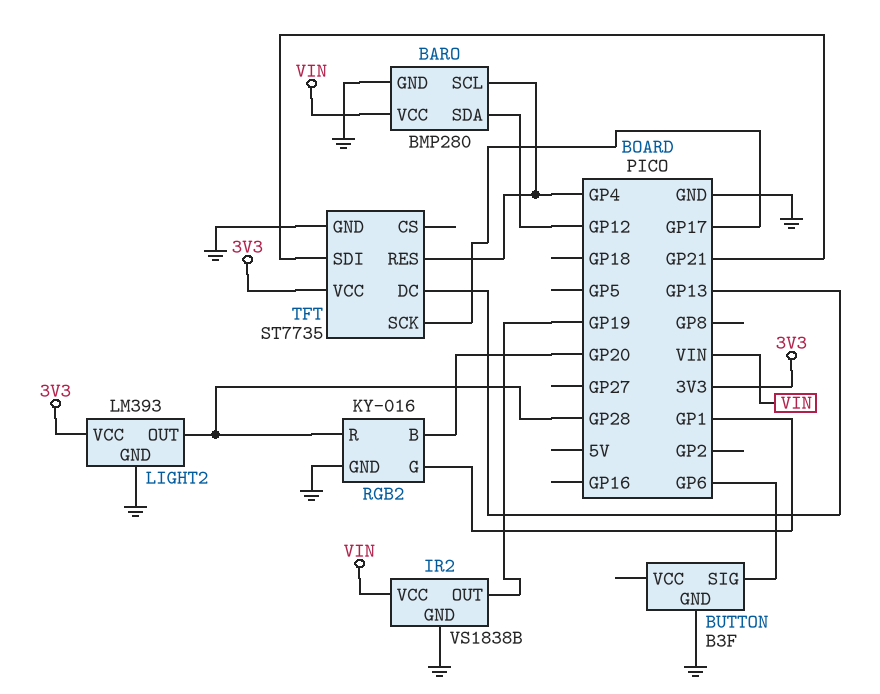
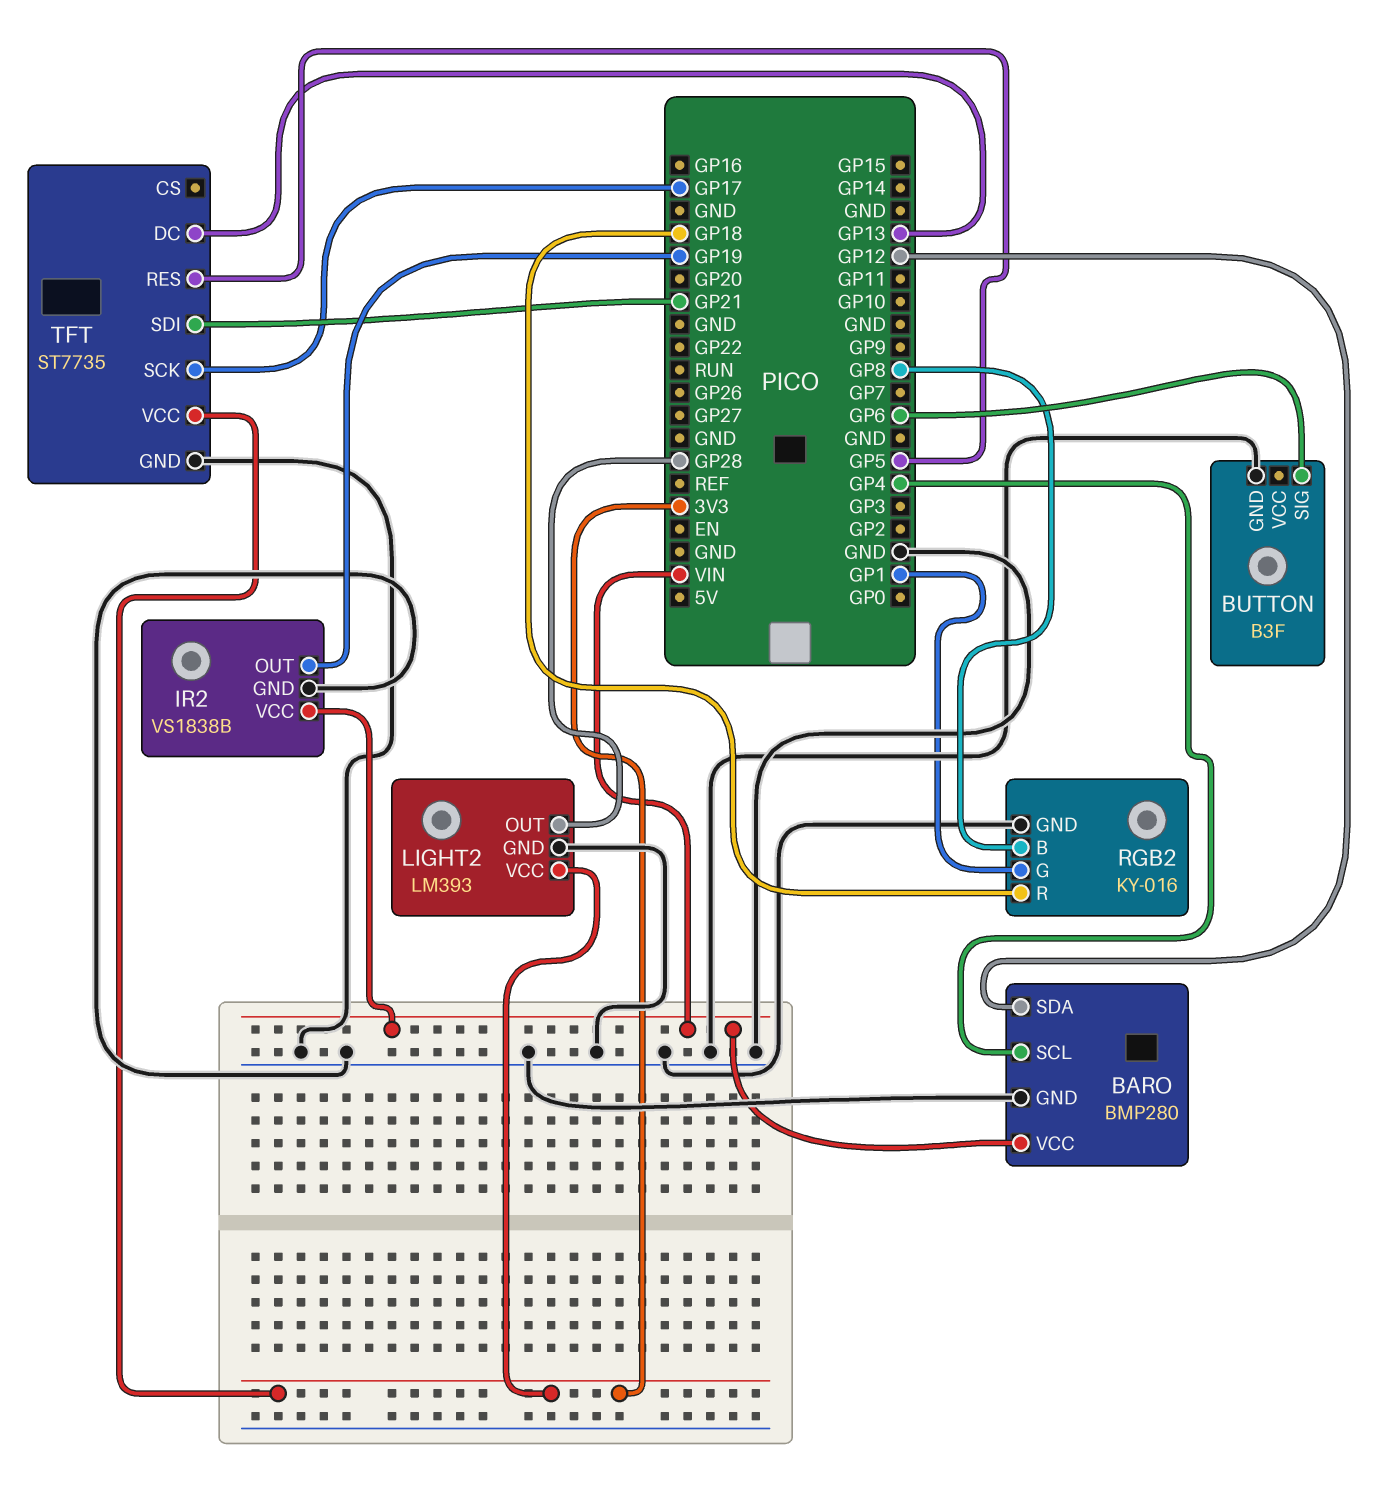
RGB2 pin B: GP20 -> GP8
RGB2 pin R: GP28 -> GP18
TFT pin RES: GP4 -> GP5

